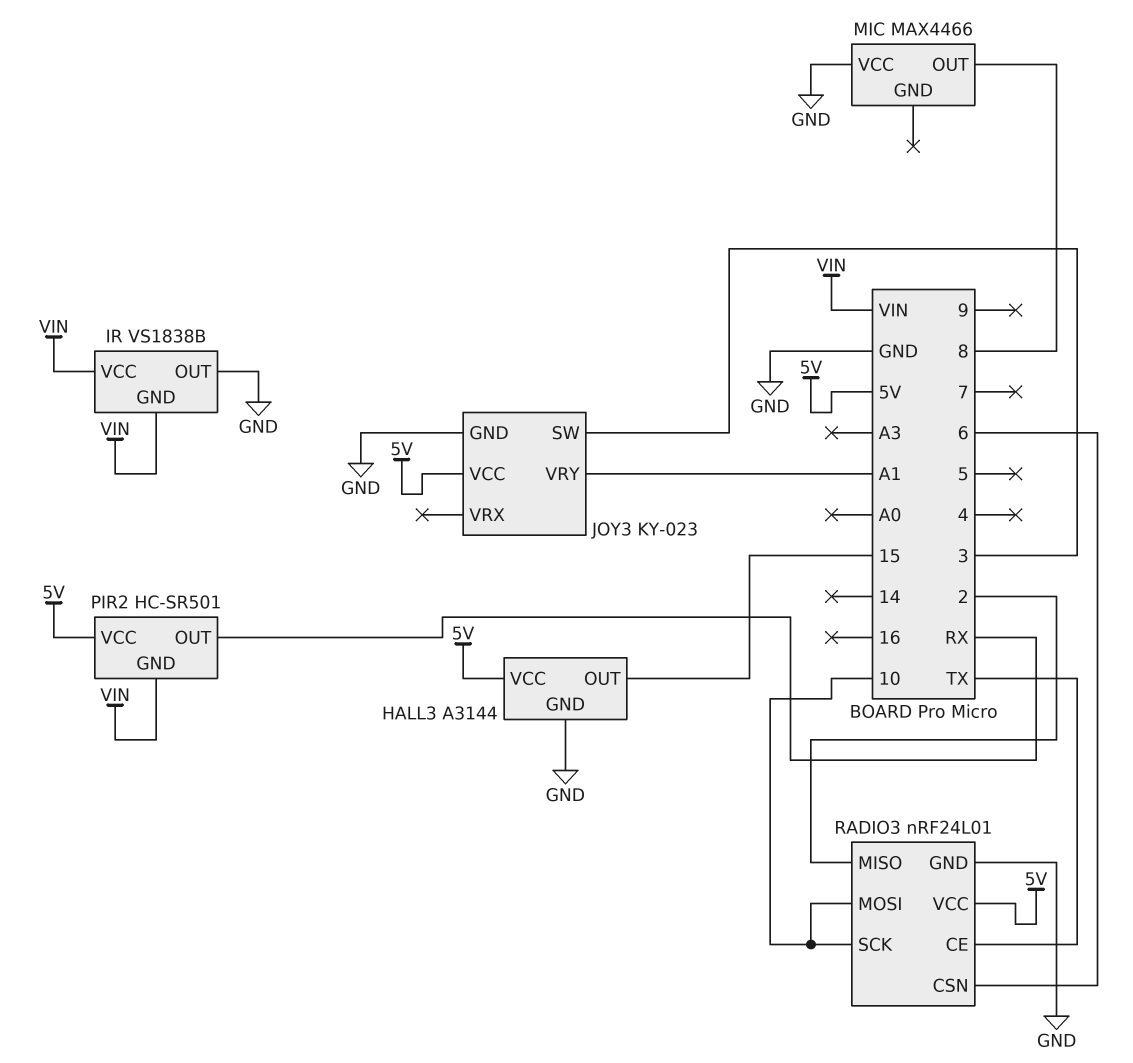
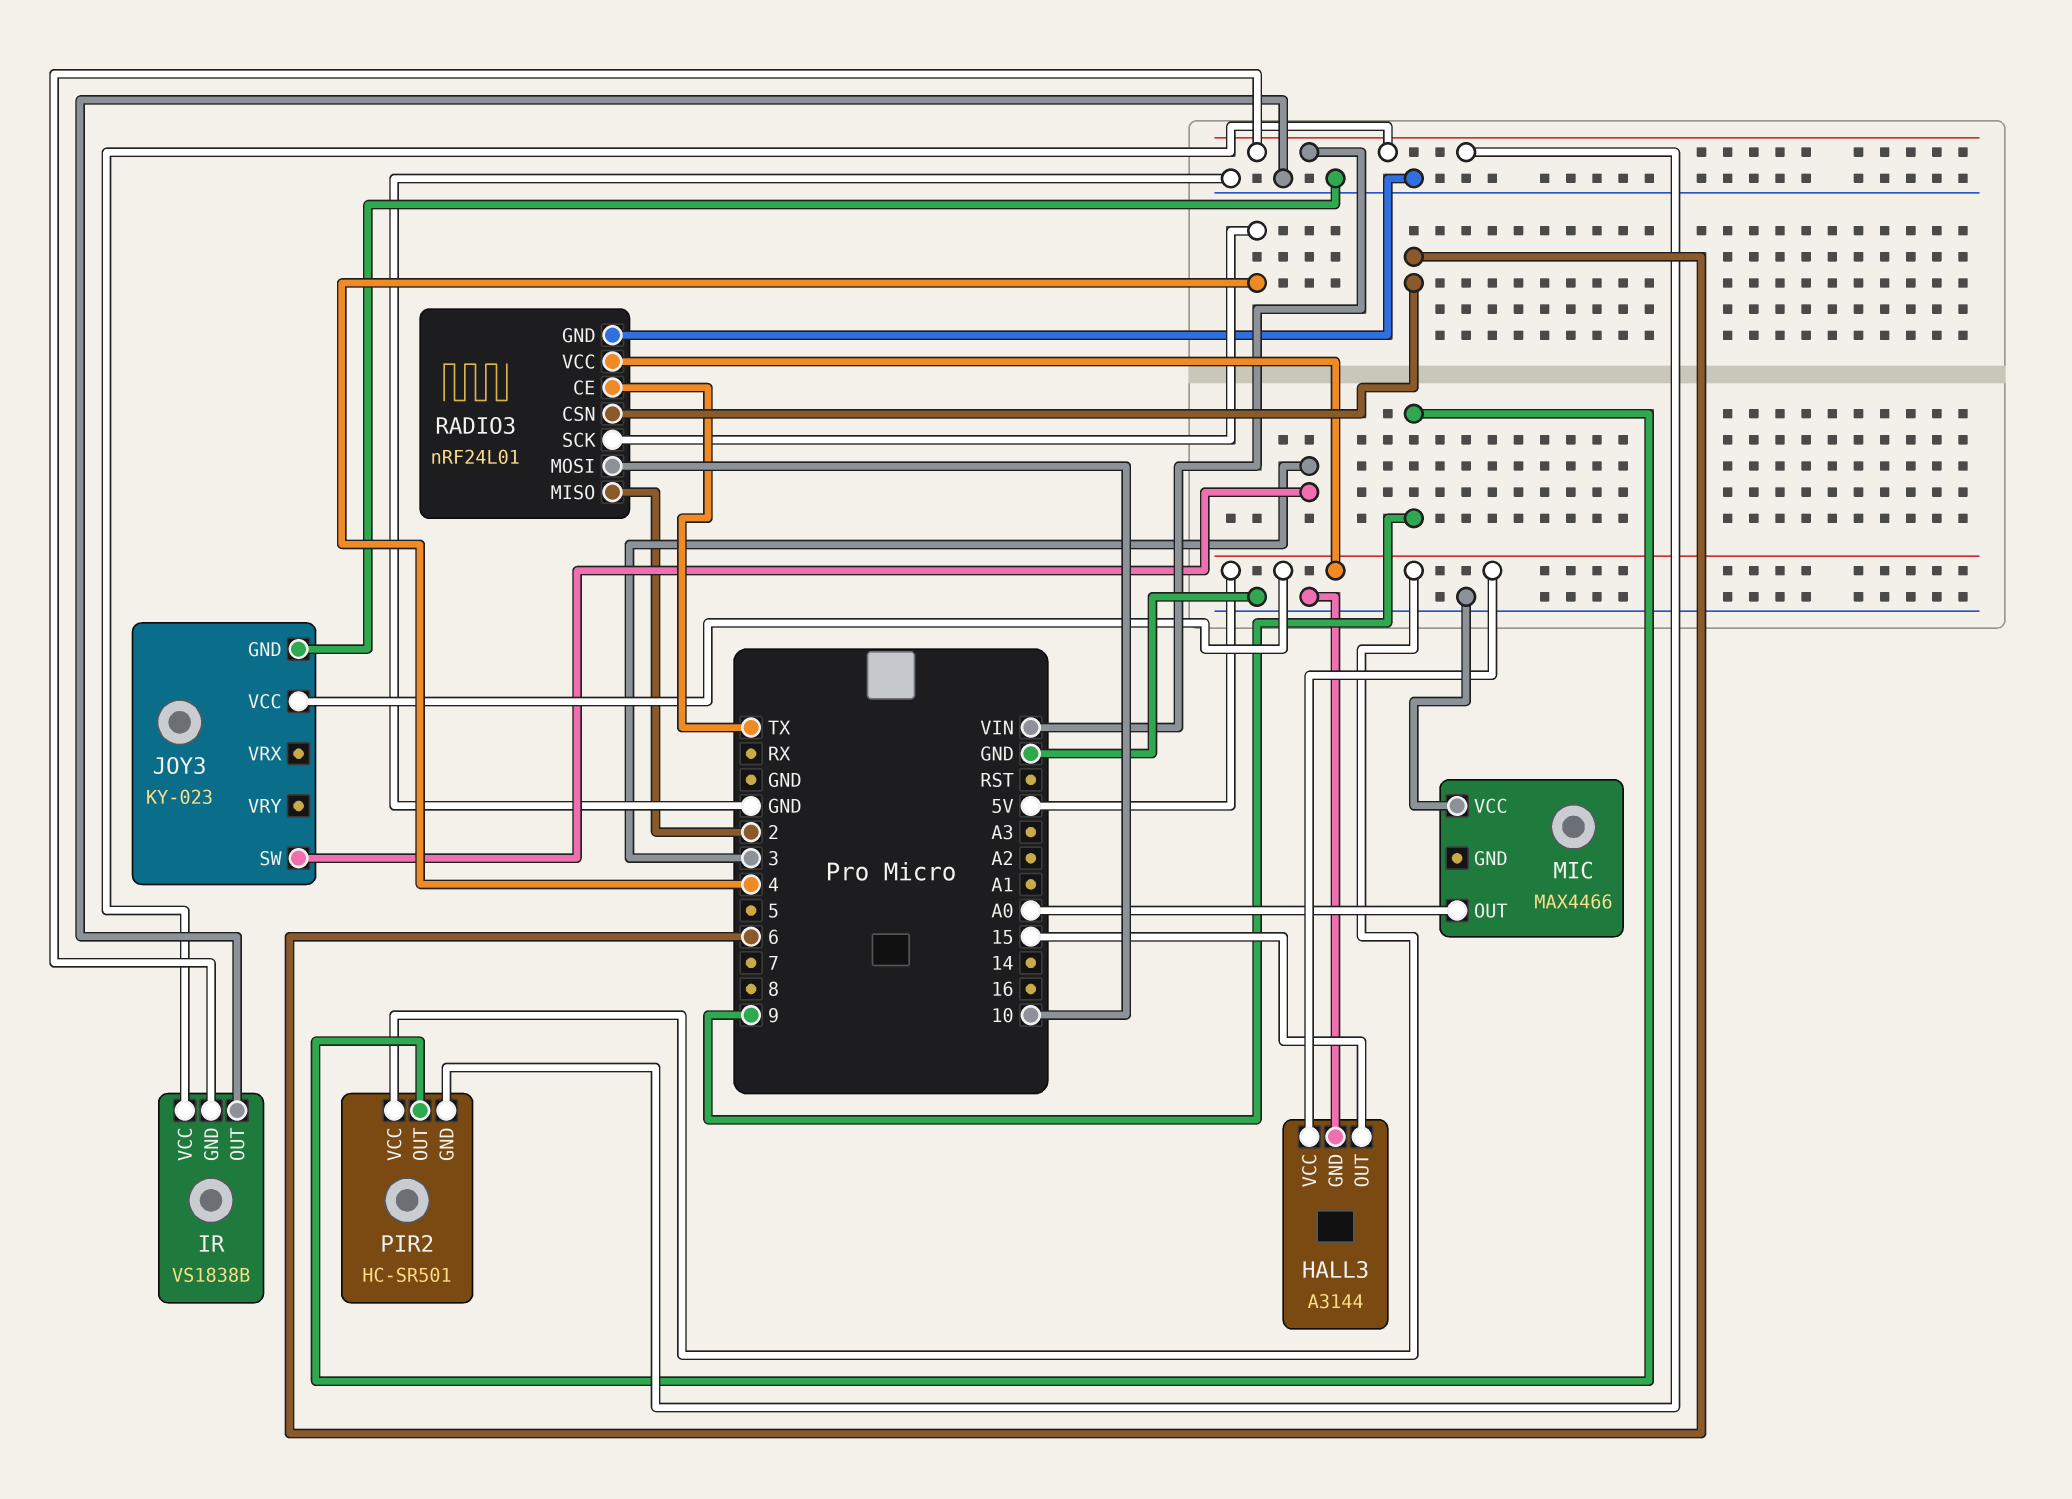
JOY3 pin VRY: A1 -> none
MIC pin OUT: 8 -> A0
PIR2 pin OUT: RX -> 9
RADIO3 pin SCK: 10 -> 4

